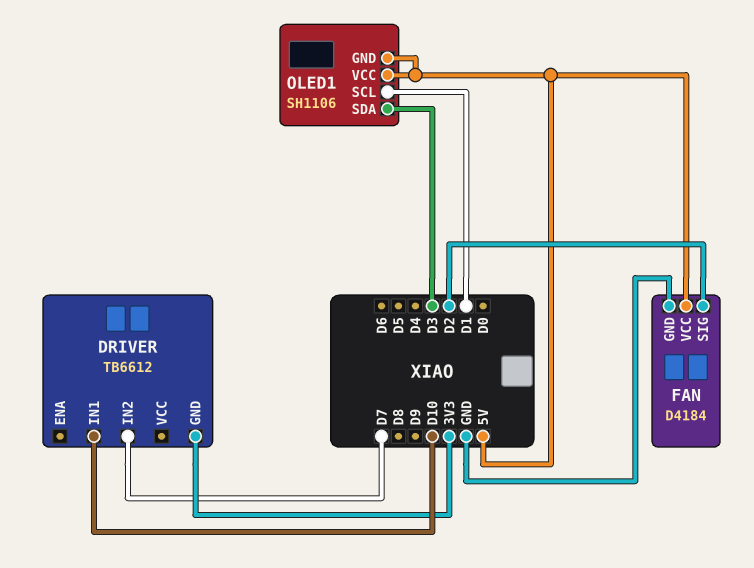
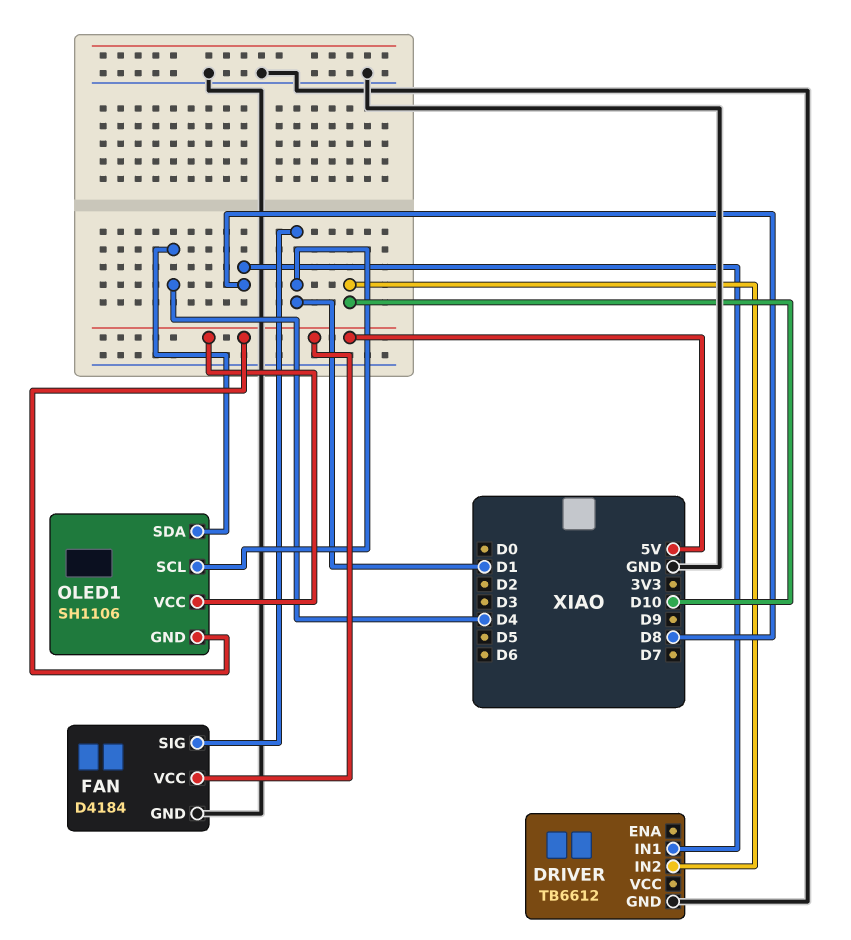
DRIVER pin GND: 3V3 -> GND
DRIVER pin IN1: D10 -> D8
DRIVER pin IN2: D7 -> D10
FAN pin SIG: D2 -> D1
OLED1 pin SDA: D3 -> D4

